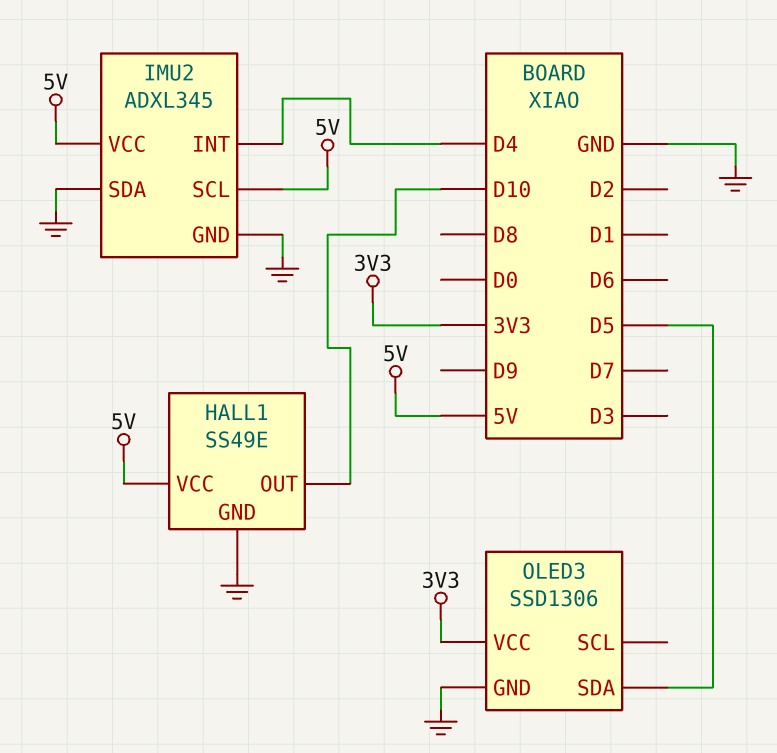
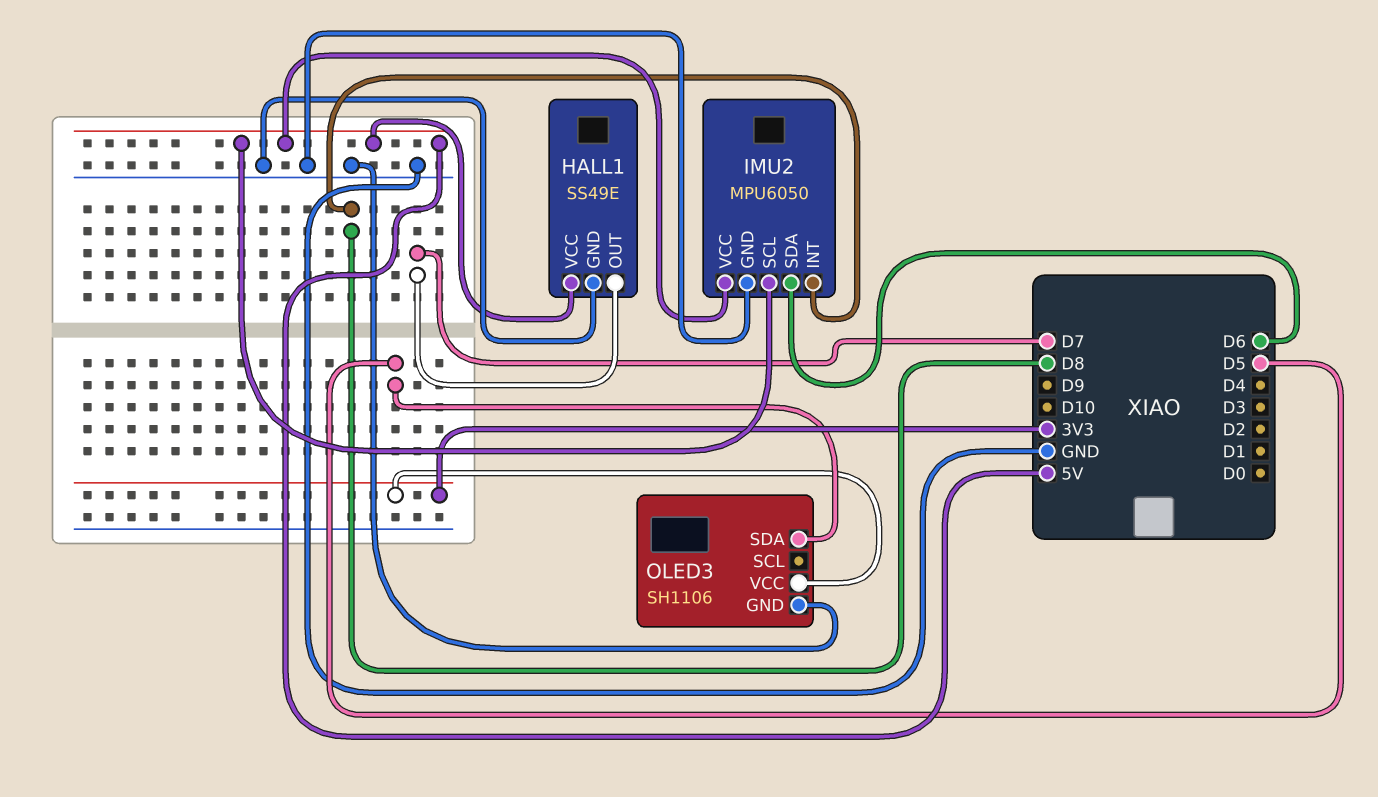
HALL1 pin OUT: D10 -> D7
IMU2: ADXL345 -> MPU6050
IMU2 pin INT: D4 -> D8
IMU2 pin SDA: GND -> D6
OLED3: SSD1306 -> SH1106

